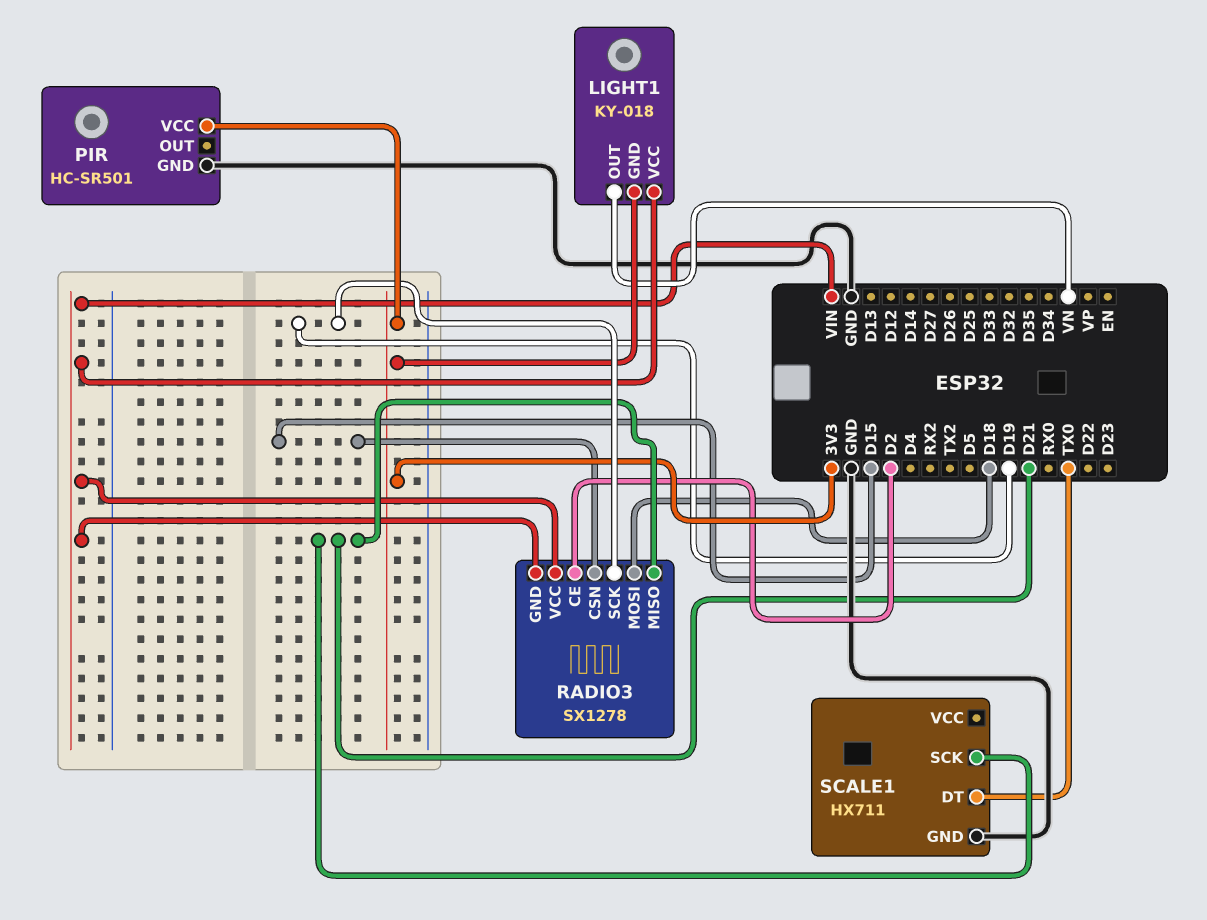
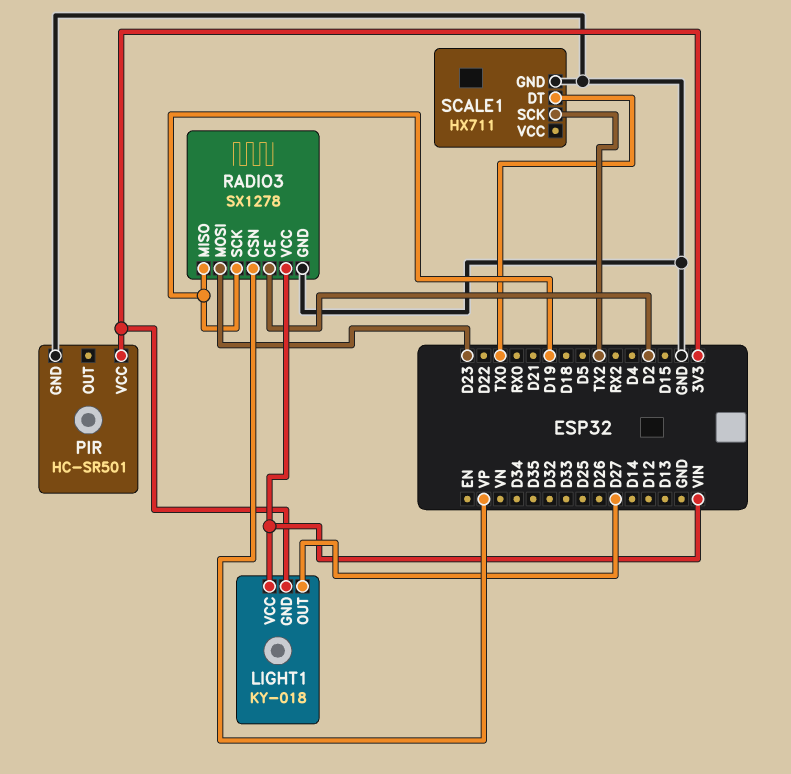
LIGHT1 pin OUT: VN -> D27
RADIO3 pin CSN: D15 -> VP
RADIO3 pin GND: VIN -> GND
RADIO3 pin MISO: D21 -> D19
RADIO3 pin MOSI: D18 -> D23
SCALE1 pin SCK: D21 -> TX2

